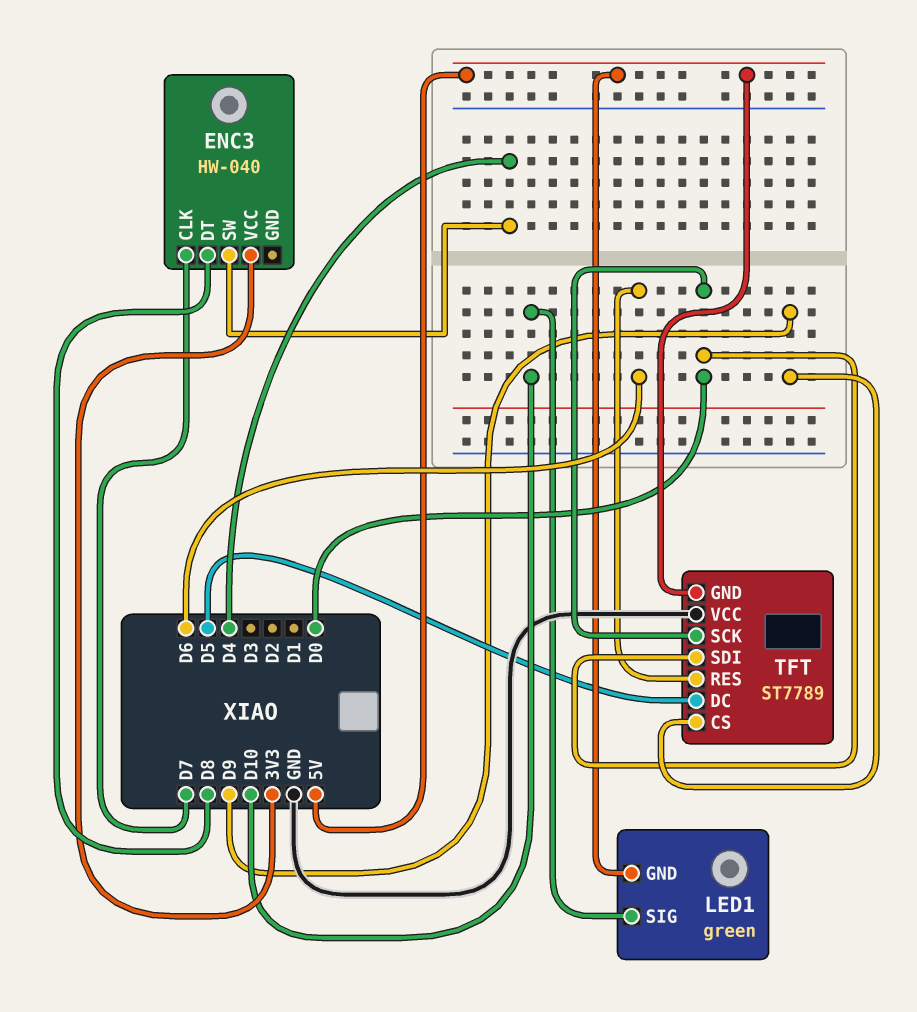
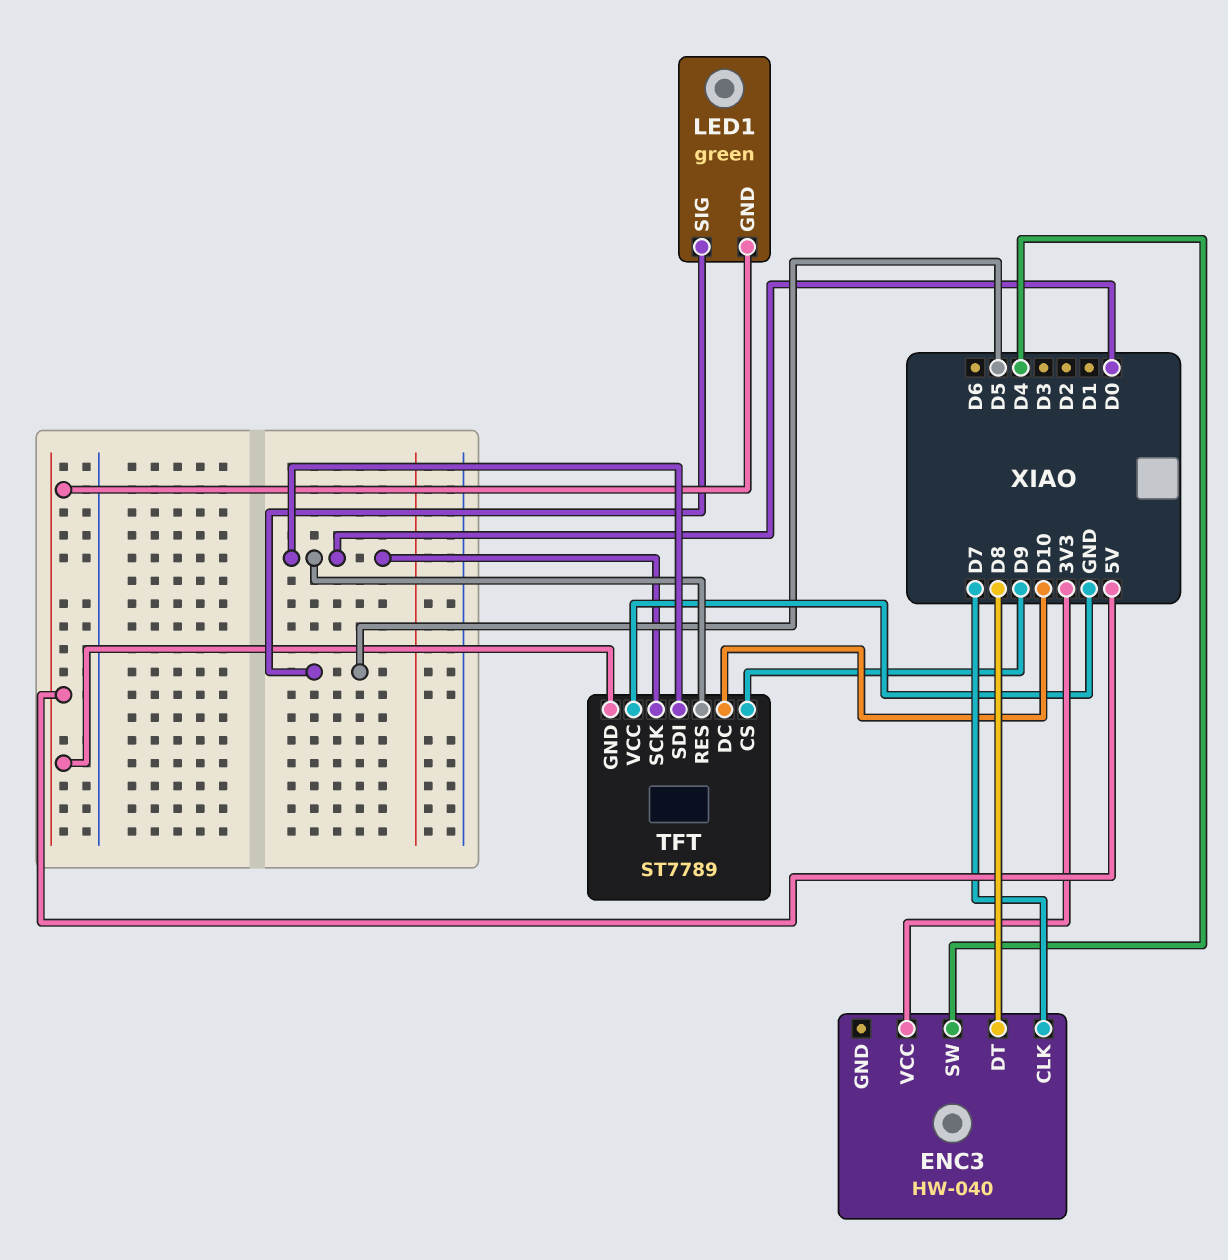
LED1 pin SIG: D10 -> D5
TFT pin DC: D5 -> D10
TFT pin RES: D6 -> D0

